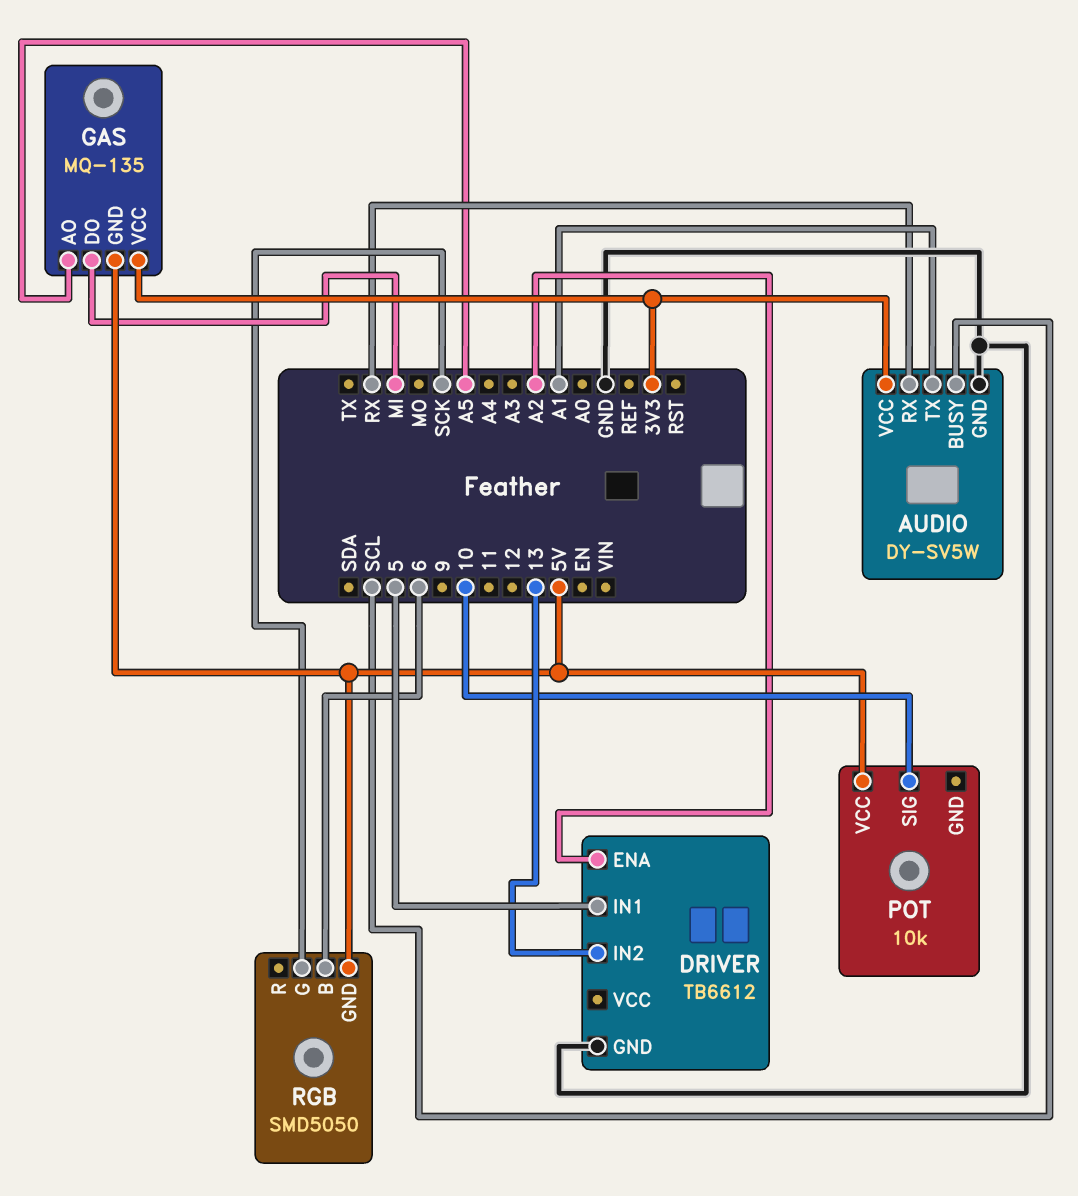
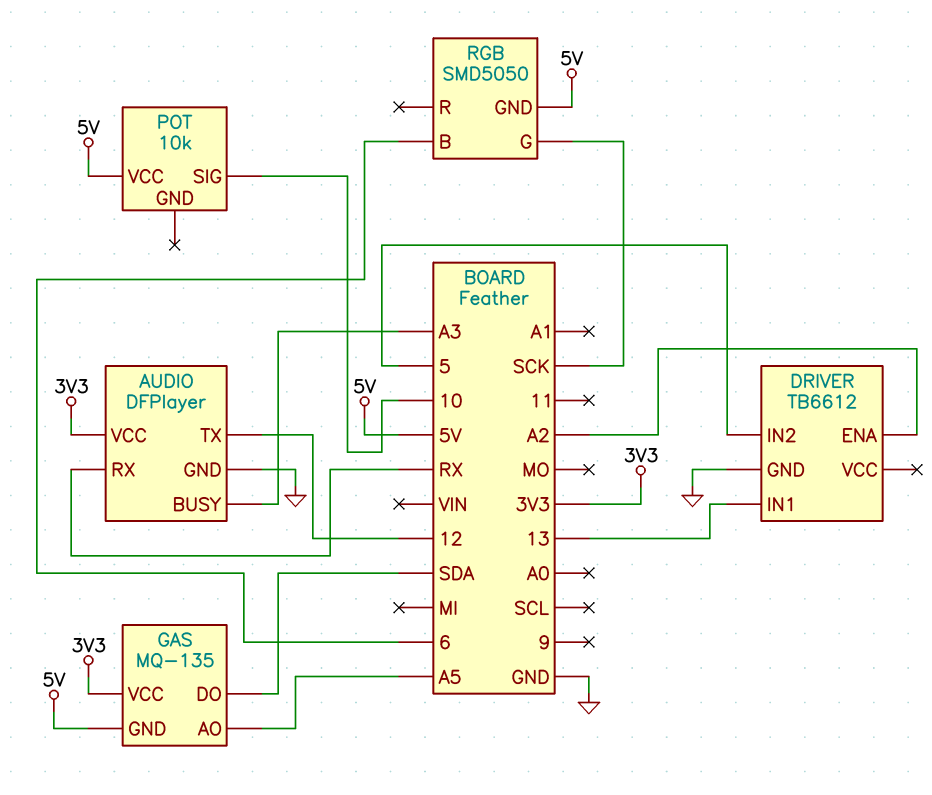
AUDIO: DY-SV5W -> DFPlayer
AUDIO pin BUSY: SCL -> A3
AUDIO pin TX: A1 -> 12
DRIVER pin IN1: 5 -> 13
DRIVER pin IN2: 13 -> 5
GAS pin DO: MI -> SDA

